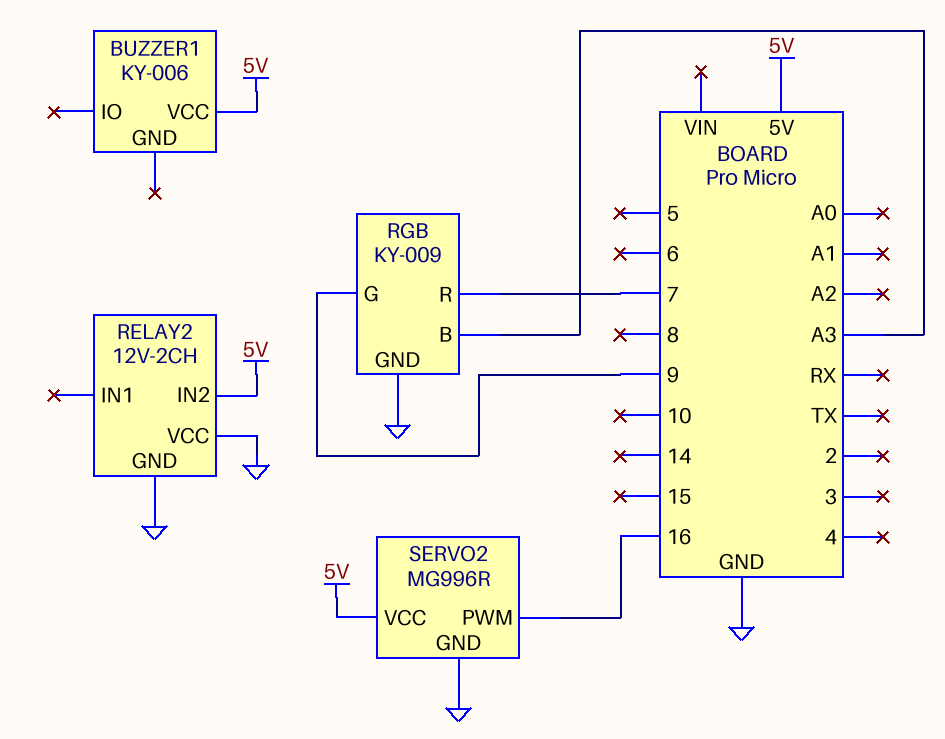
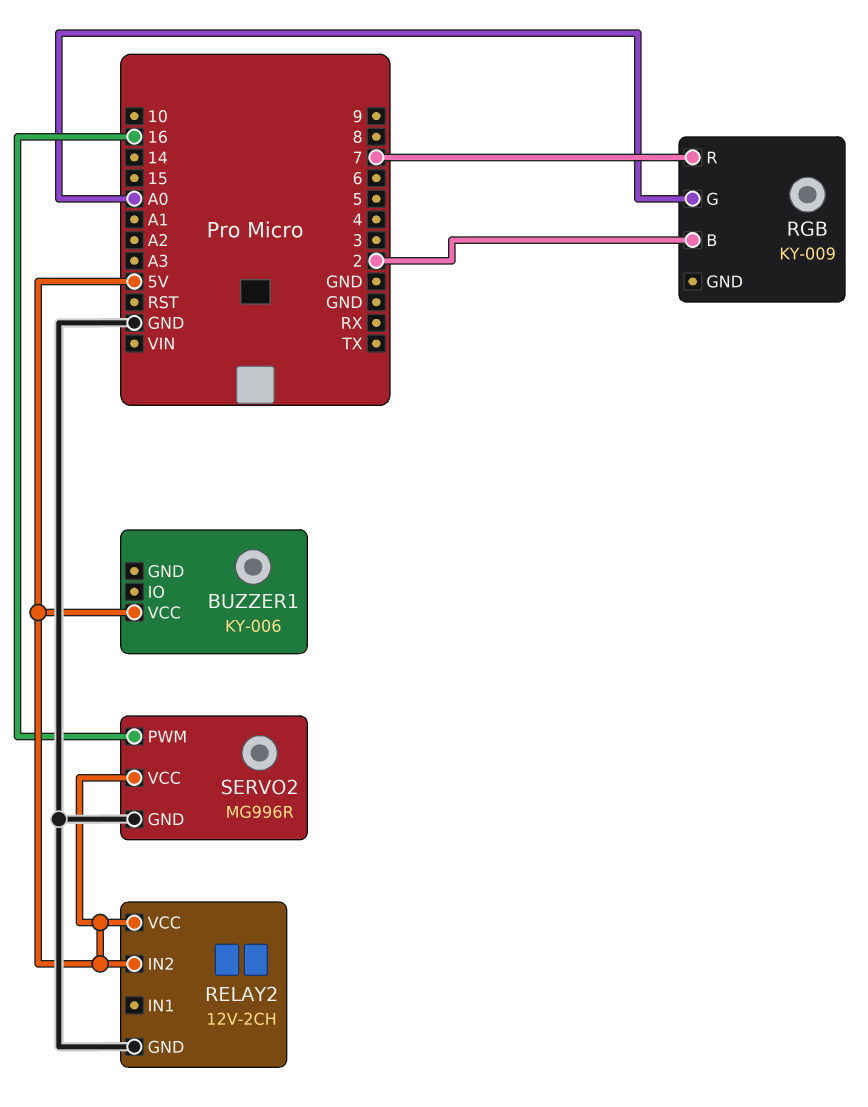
RELAY2 pin VCC: GND -> 5V
RGB pin B: A3 -> 2
RGB pin G: 9 -> A0
RGB pin GND: GND -> none

